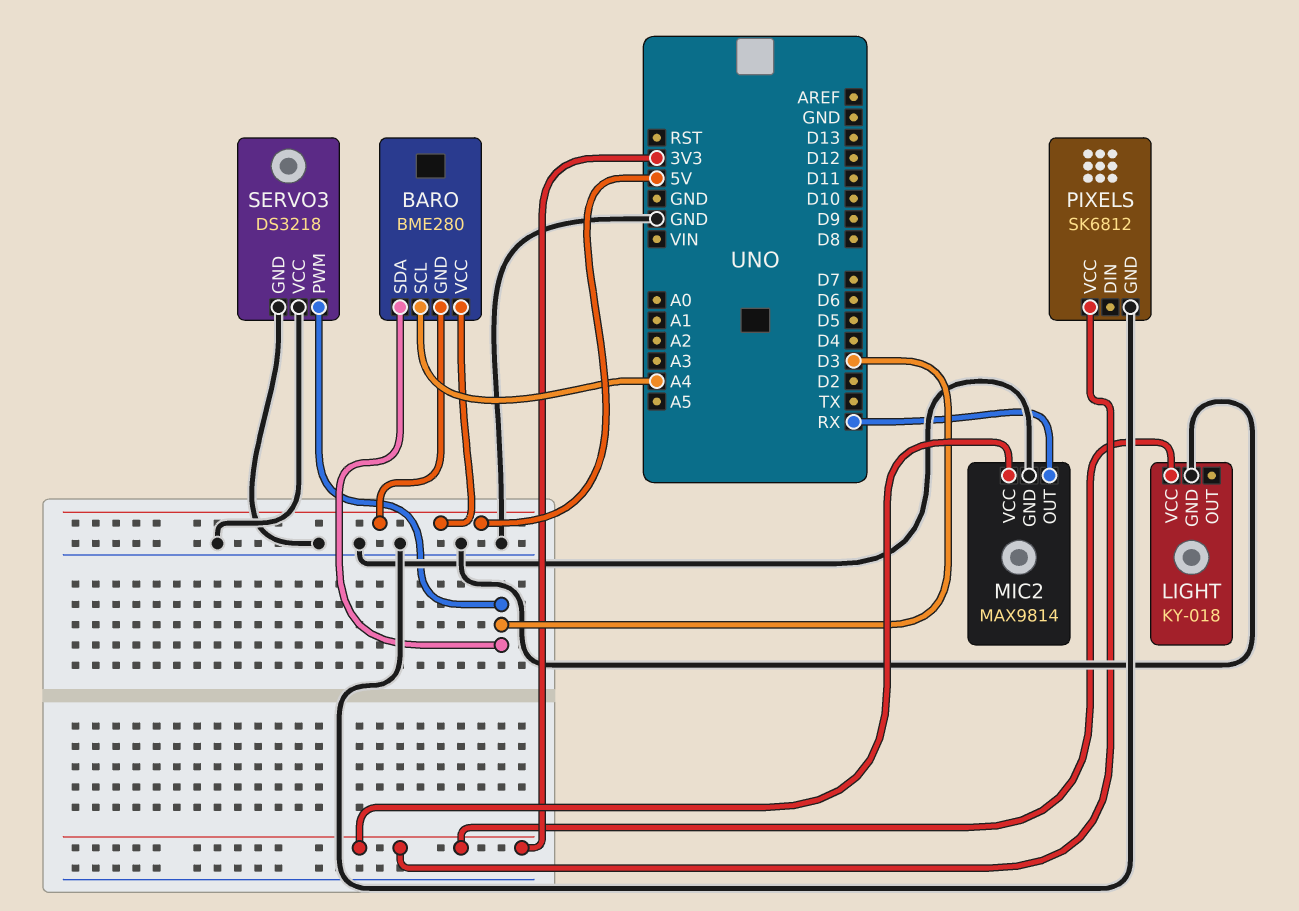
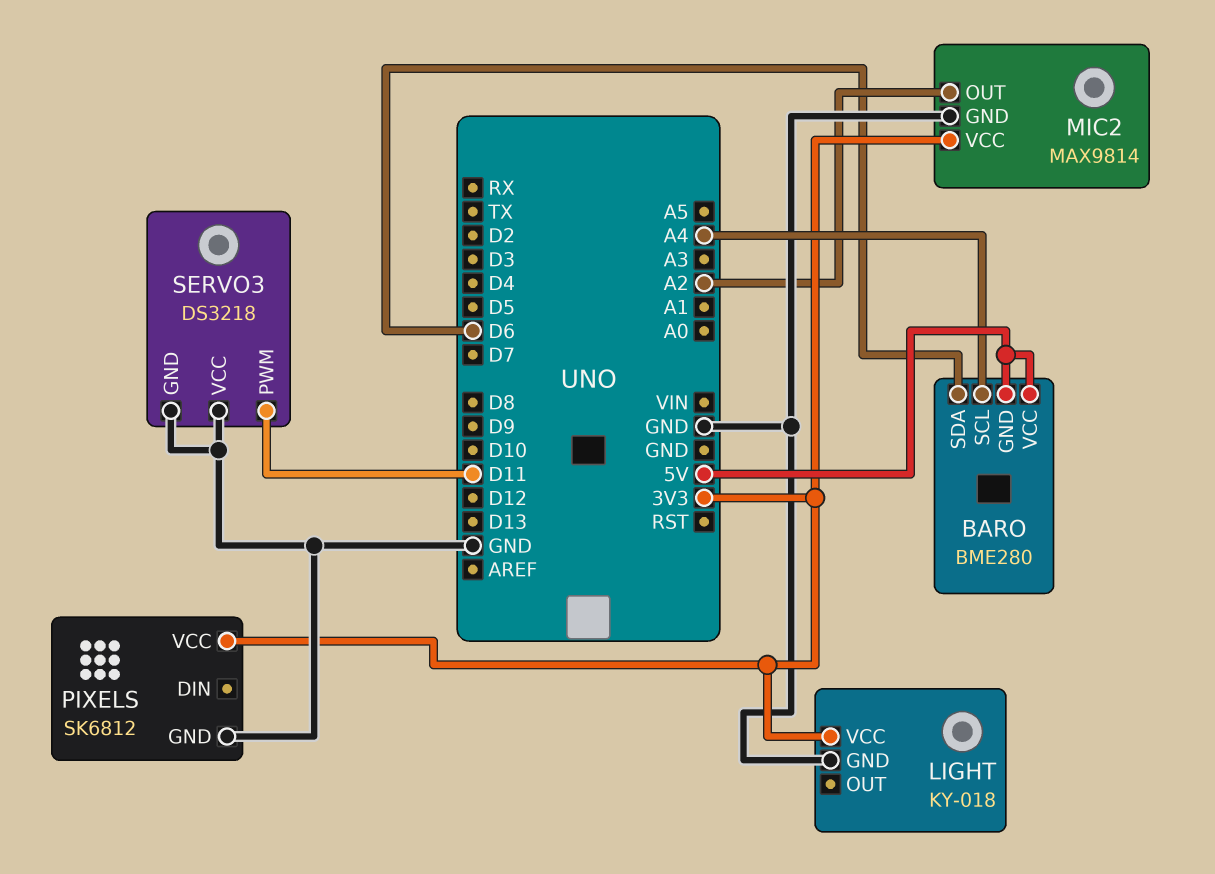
BARO pin SDA: D3 -> D6
MIC2 pin OUT: RX -> A2
SERVO3 pin PWM: D3 -> D11

